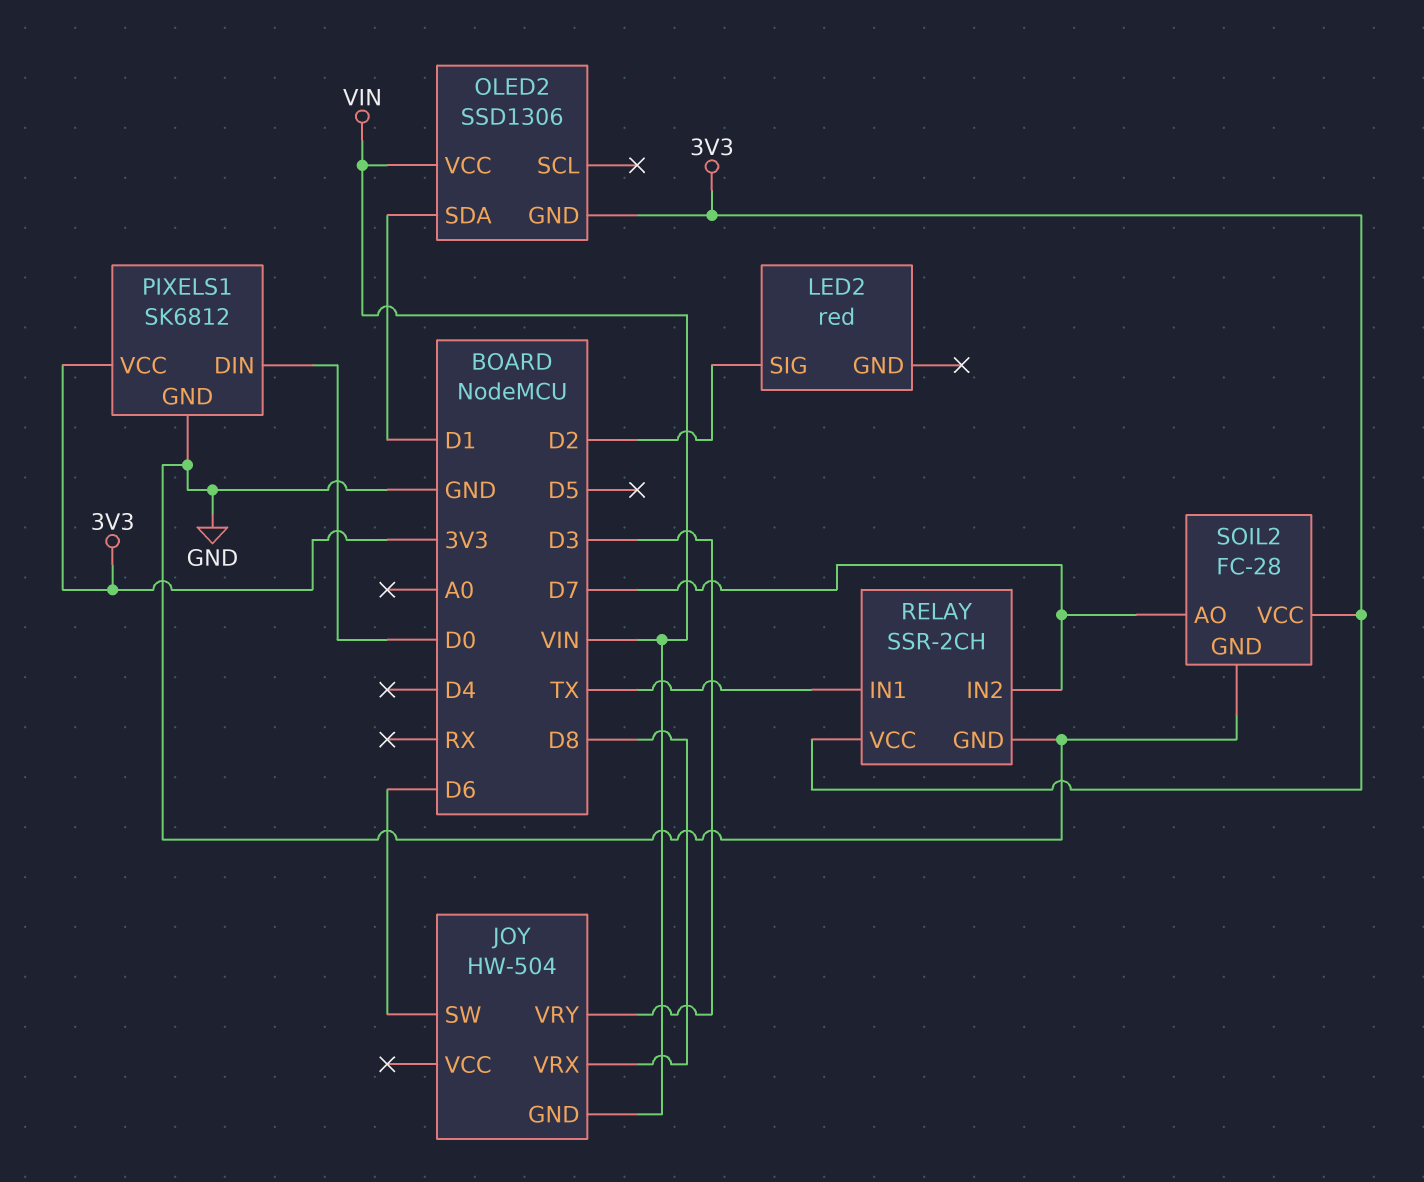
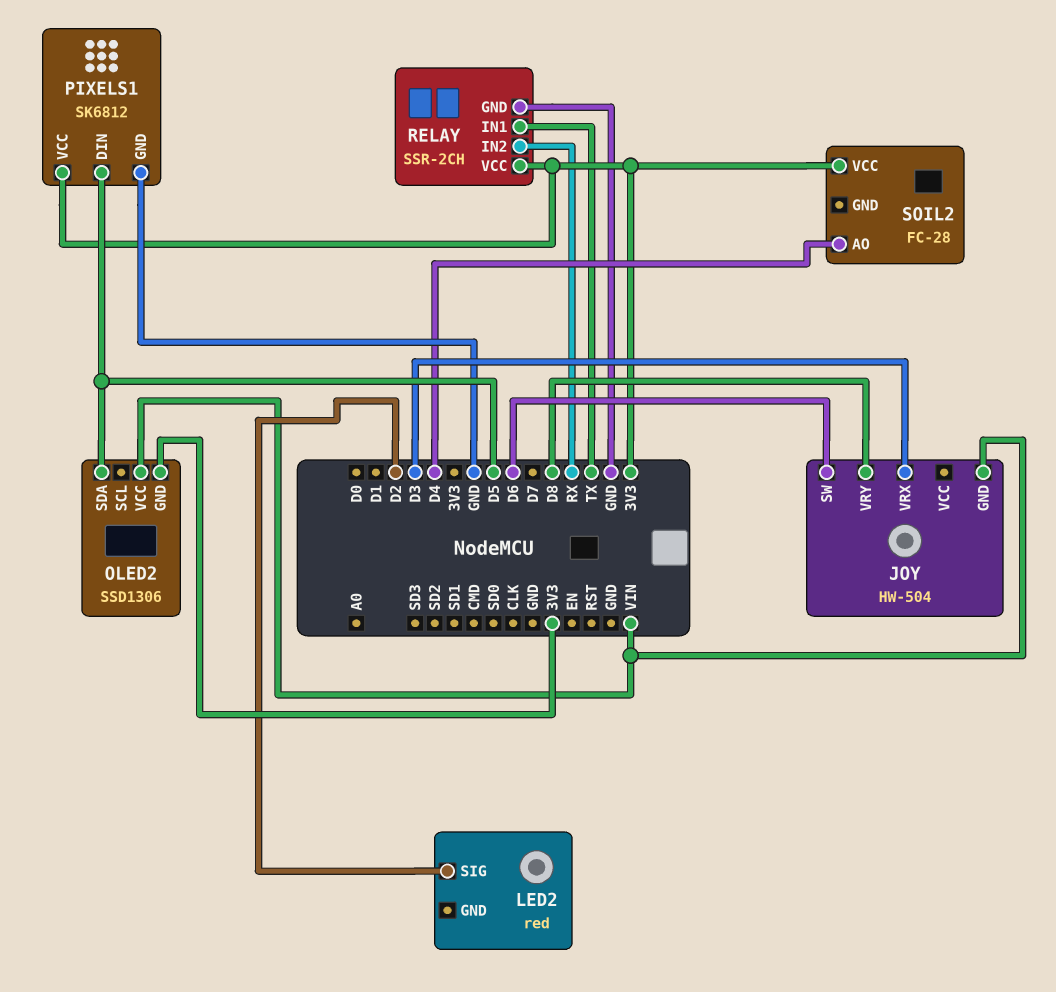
JOY pin VRX: D8 -> D3
JOY pin VRY: D3 -> D8
OLED2 pin SDA: D1 -> D5
PIXELS1 pin DIN: D0 -> D5
RELAY pin IN2: D7 -> RX
SOIL2 pin AO: D7 -> D4
SOIL2 pin GND: GND -> none

